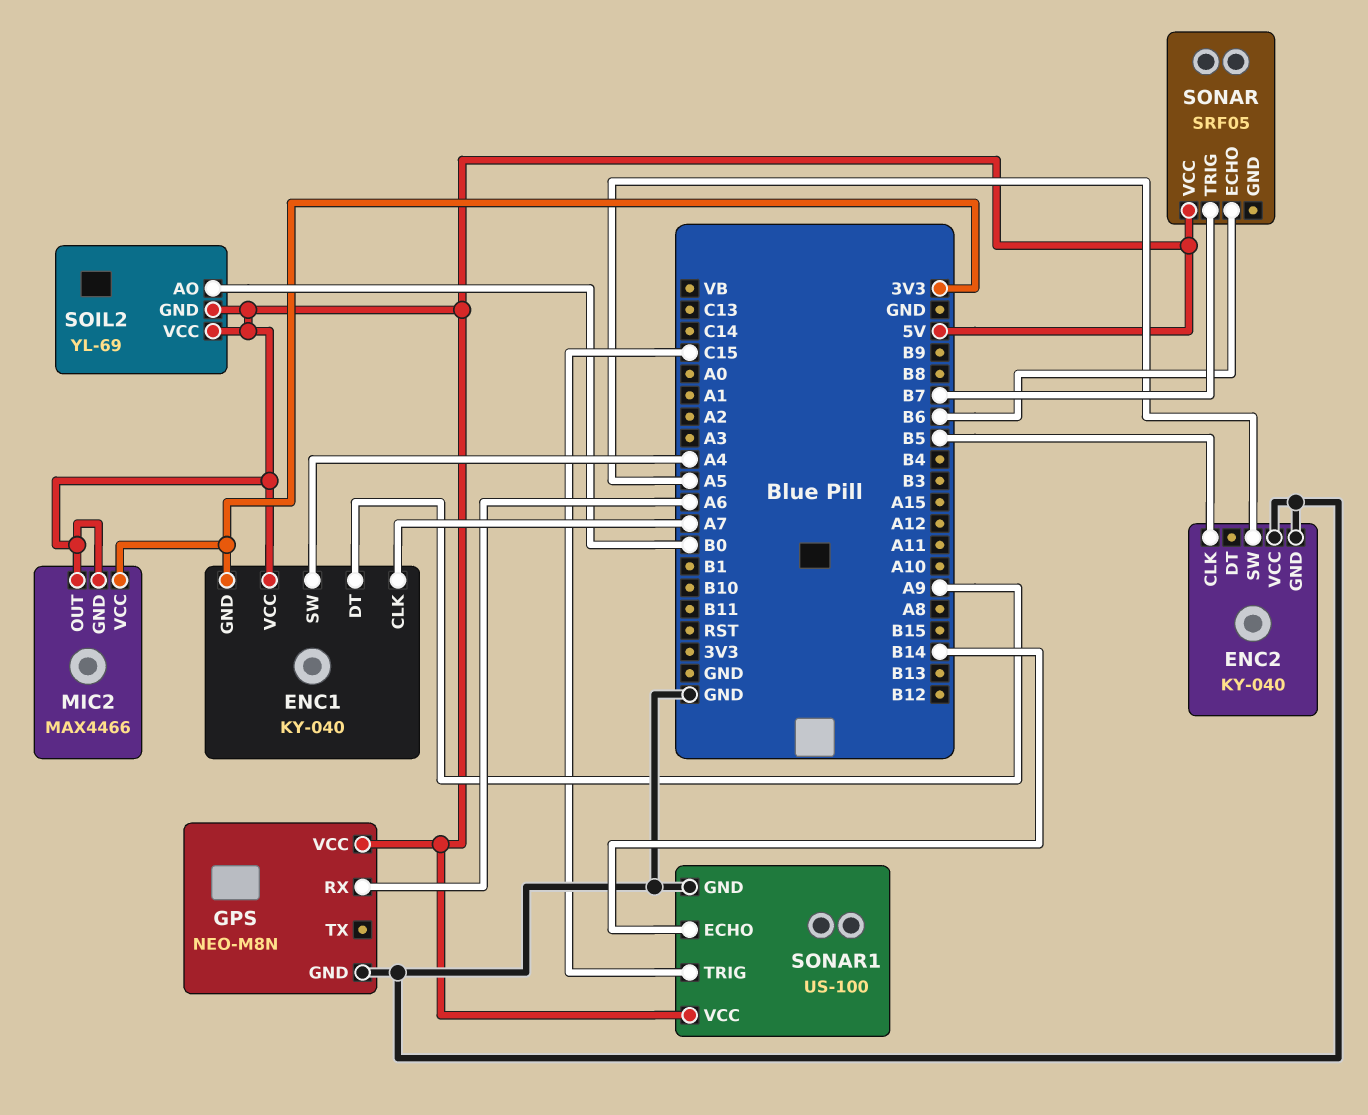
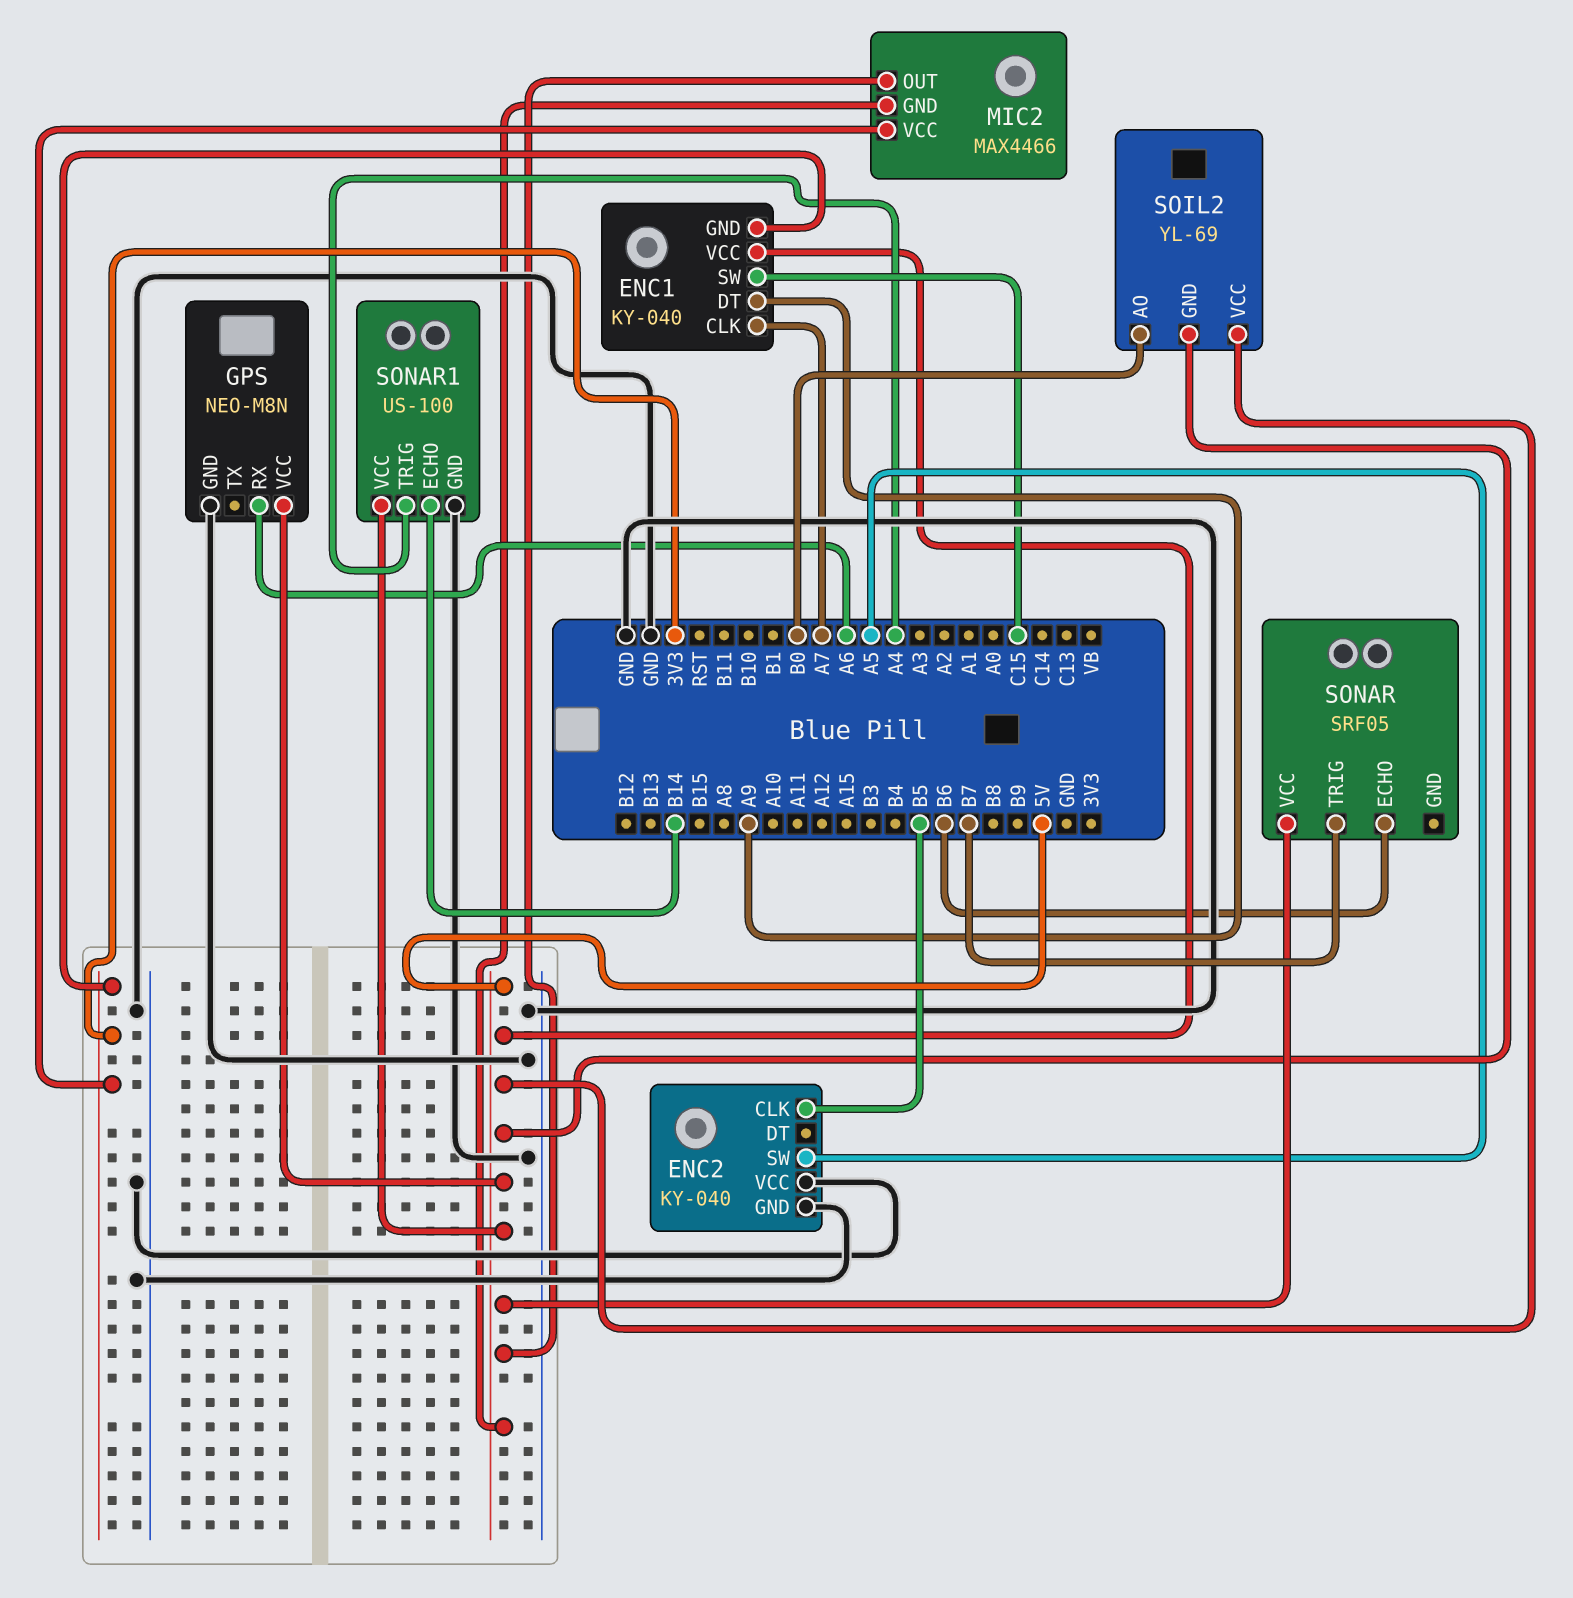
ENC1 pin SW: A4 -> C15
SONAR1 pin TRIG: C15 -> A4

